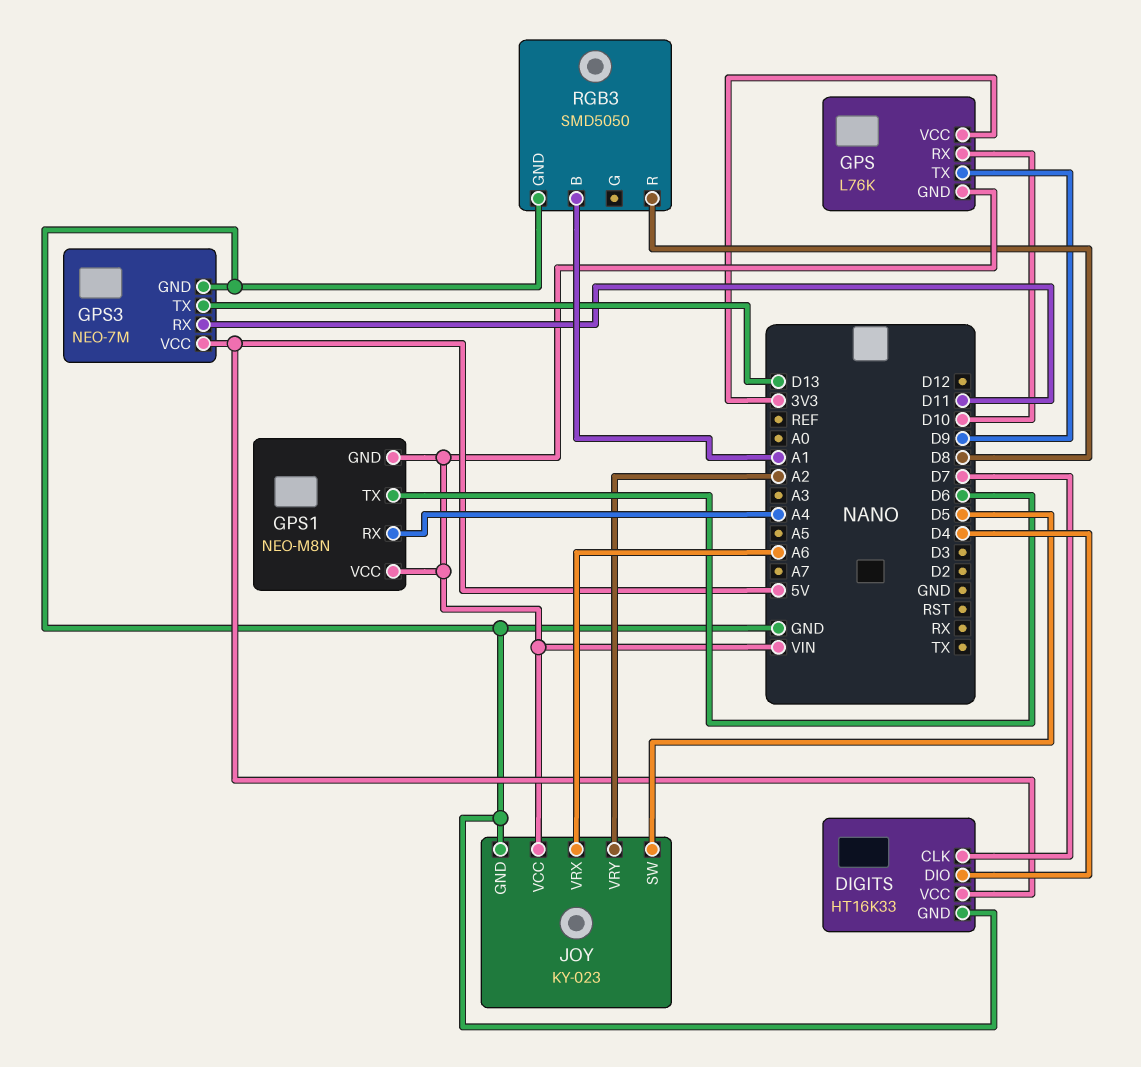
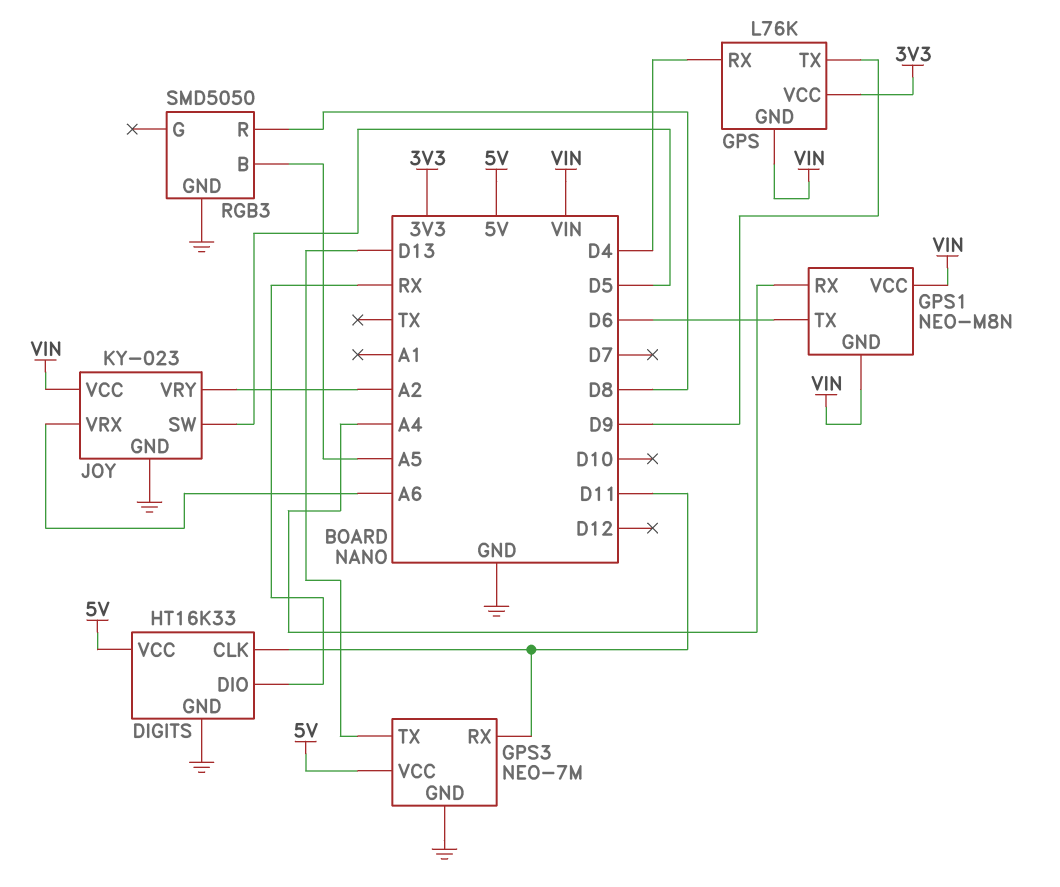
DIGITS pin CLK: D7 -> D11
DIGITS pin DIO: D4 -> RX
GPS pin RX: D10 -> D4
RGB3 pin B: A1 -> A5

